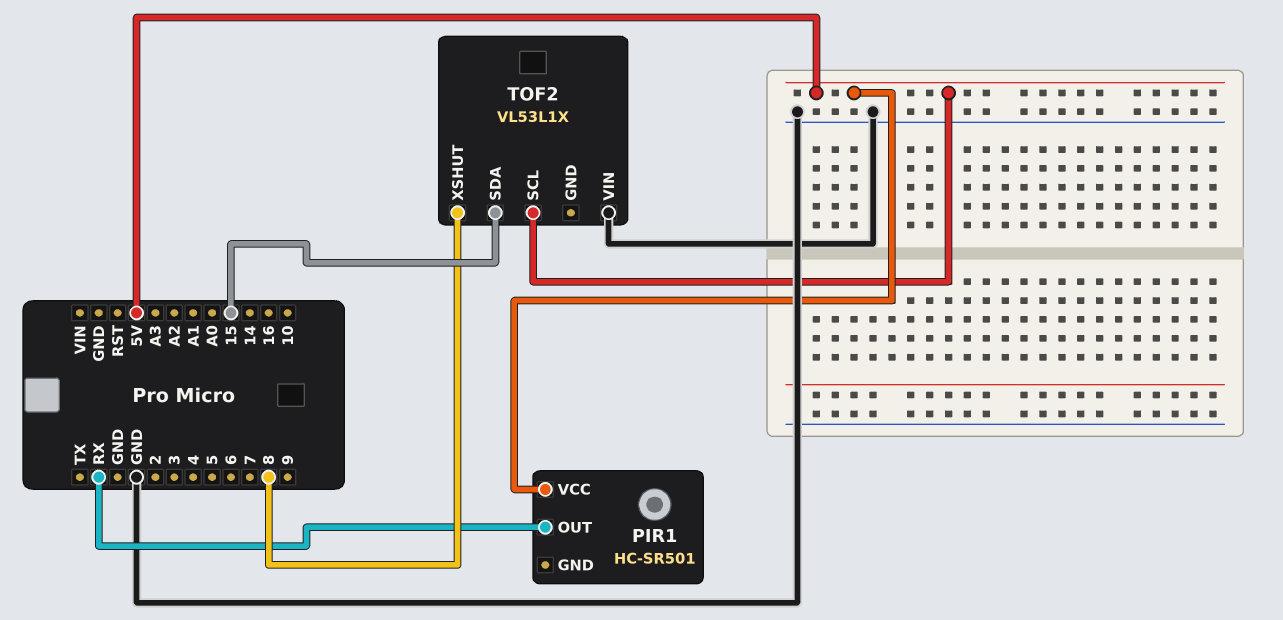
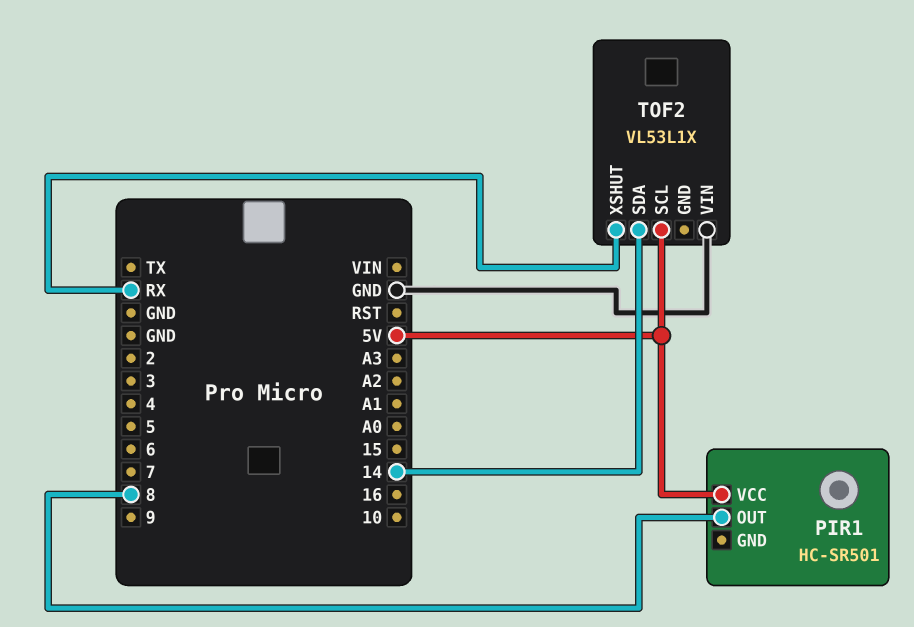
PIR1 pin OUT: RX -> 8
TOF2 pin SDA: 15 -> 14
TOF2 pin XSHUT: 8 -> RX

